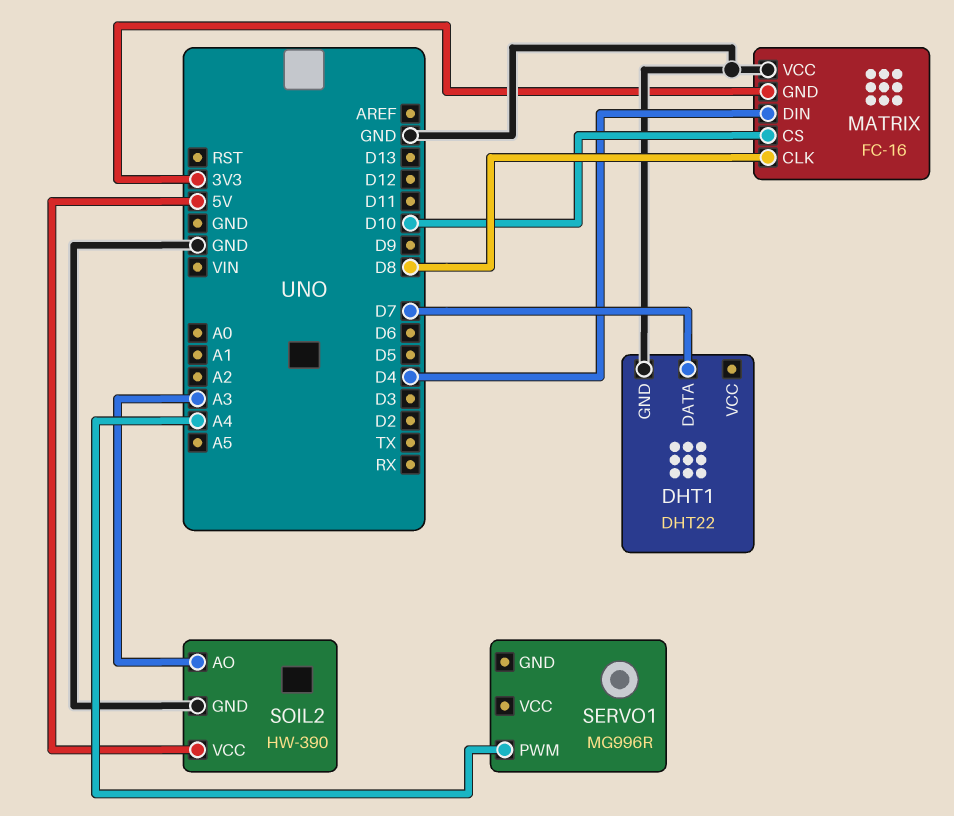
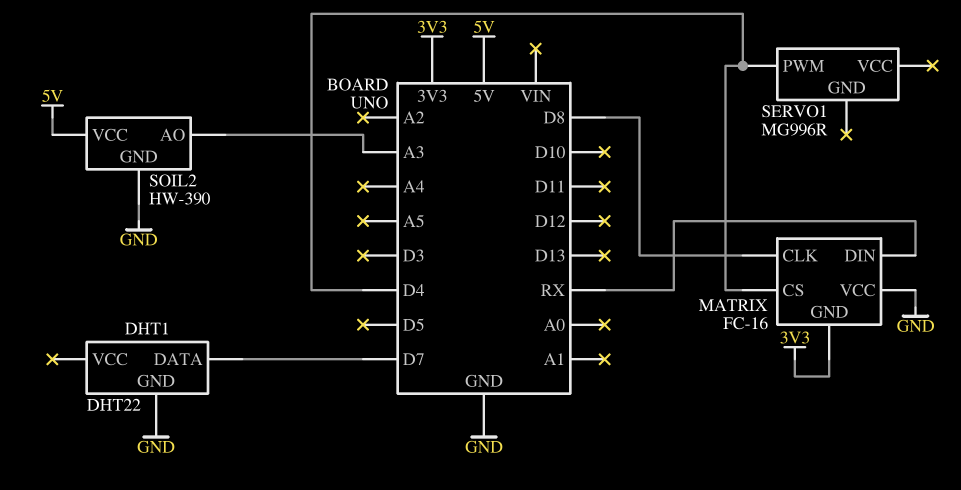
MATRIX pin CS: D10 -> D4
MATRIX pin DIN: D4 -> RX
SERVO1 pin PWM: A4 -> D4

